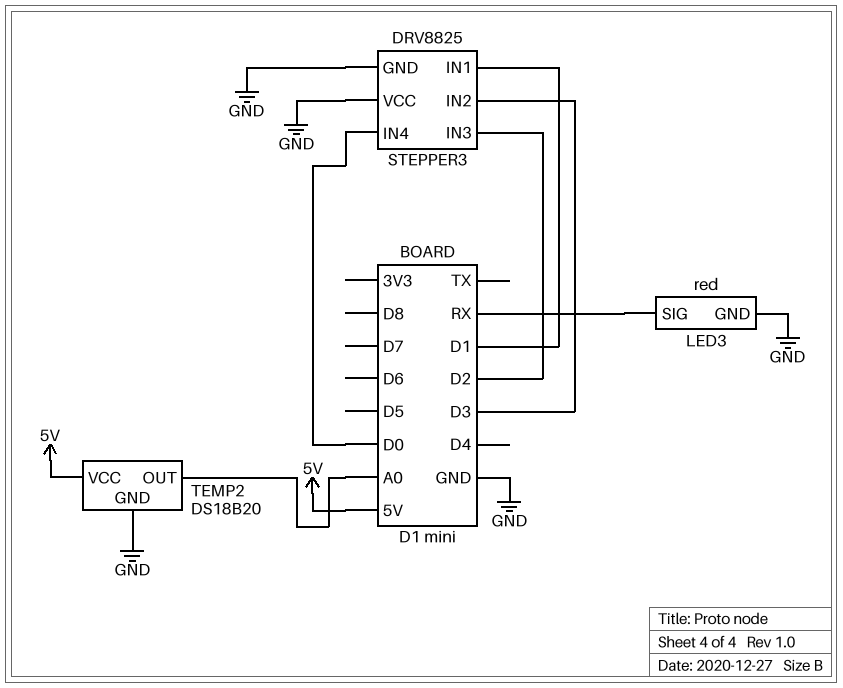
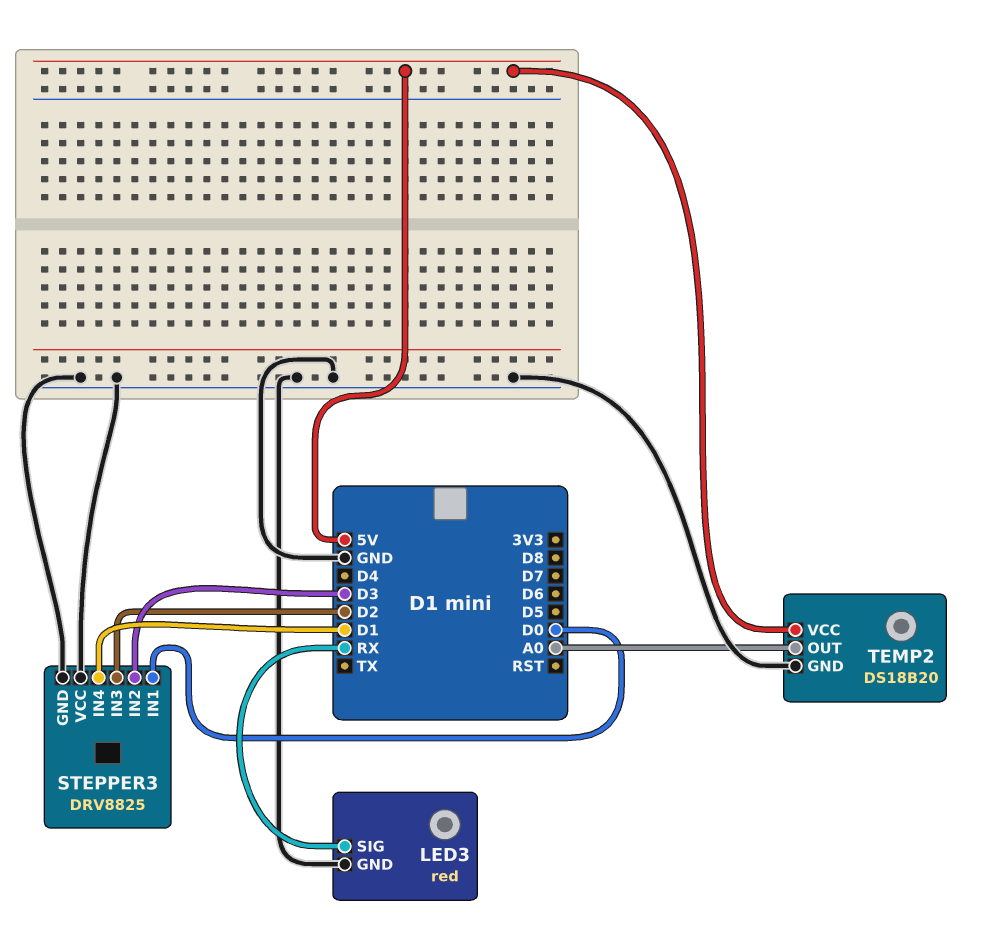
STEPPER3 pin IN1: D1 -> D0
STEPPER3 pin IN4: D0 -> D1

